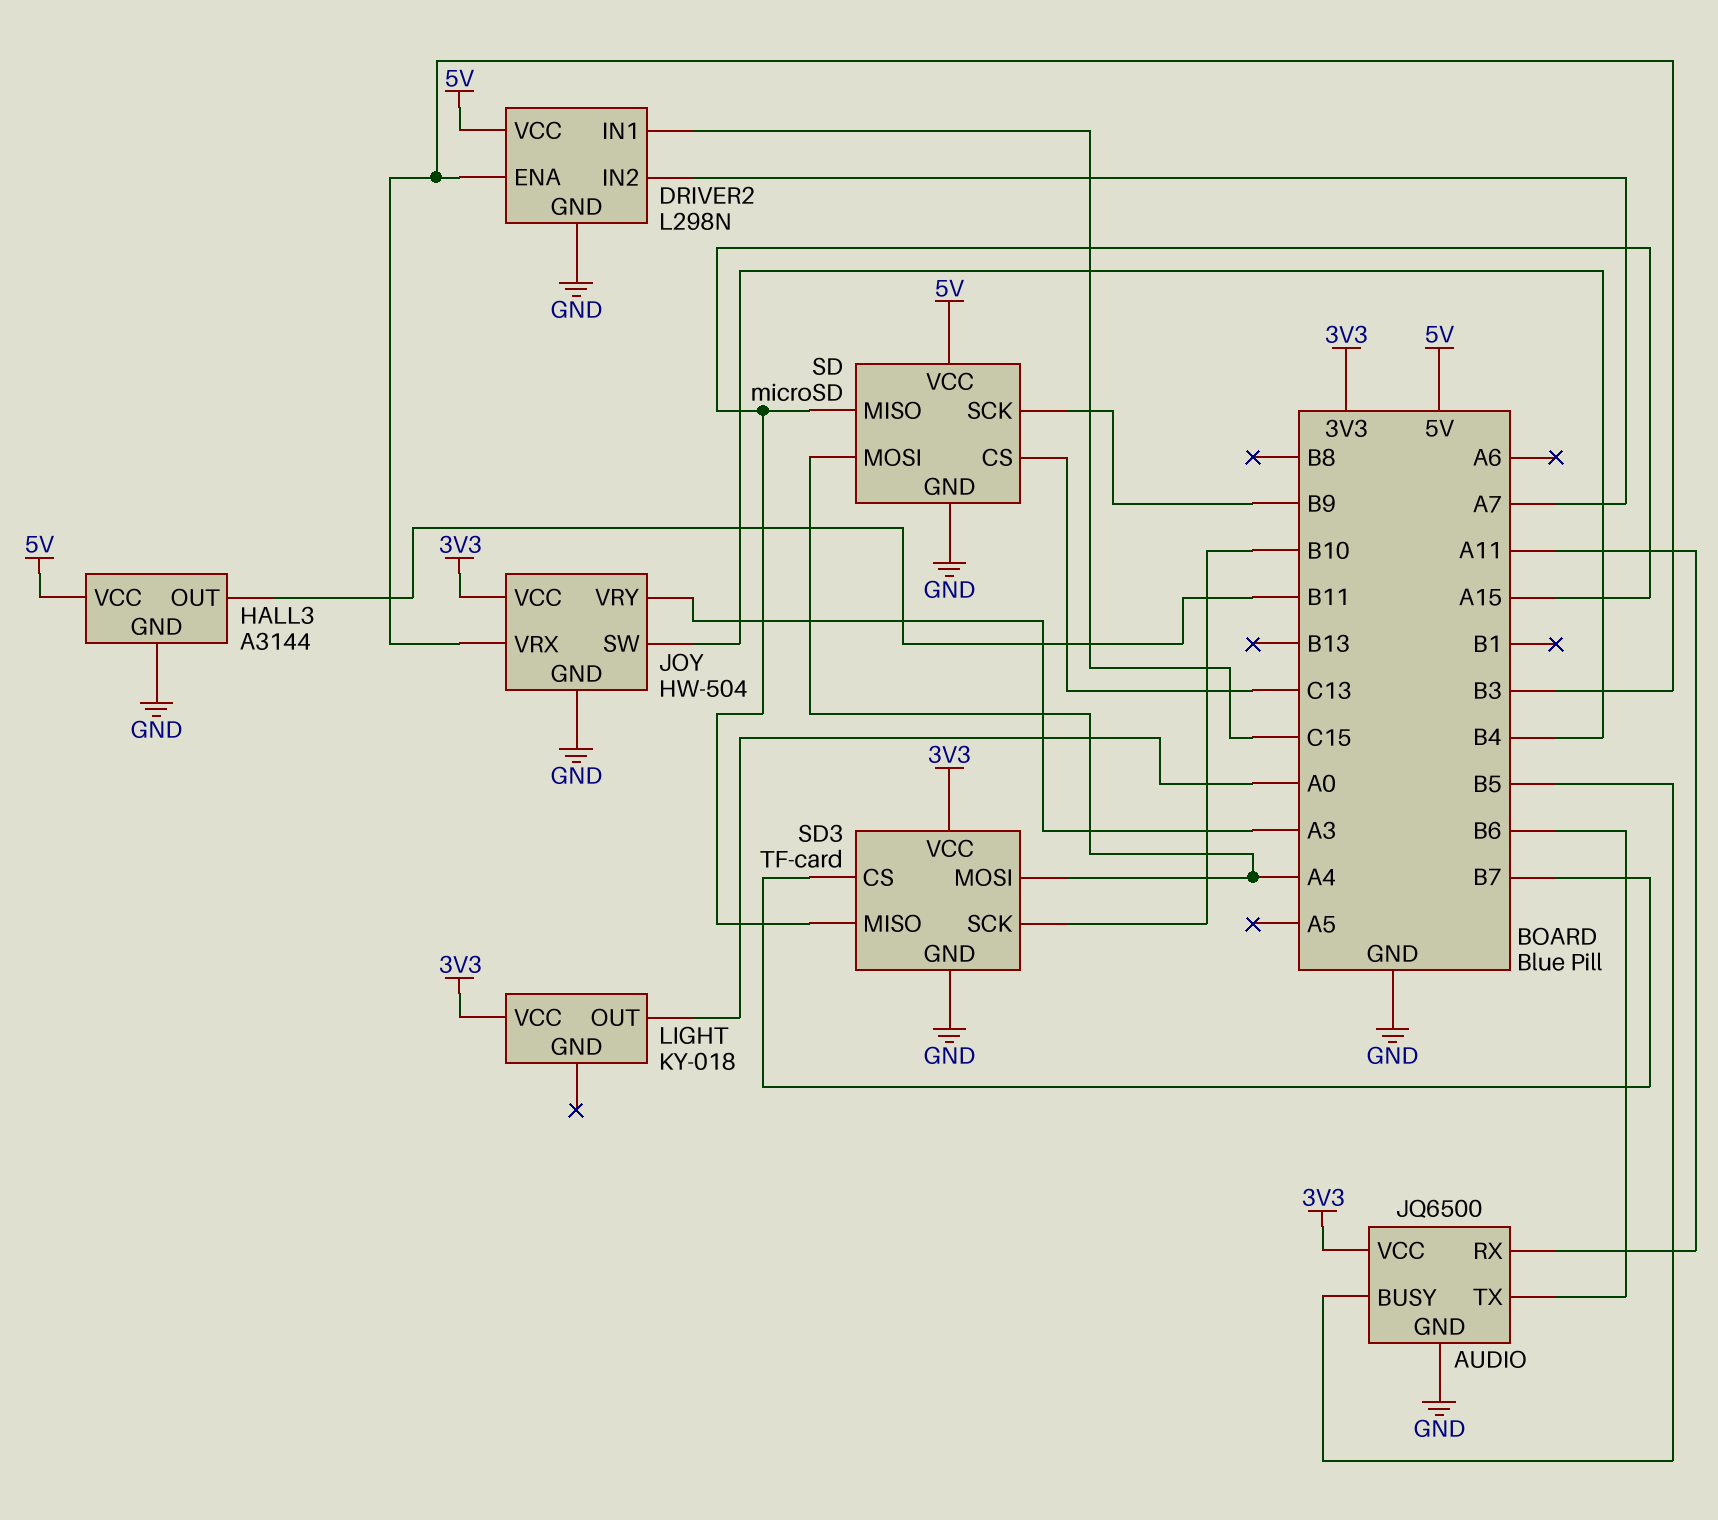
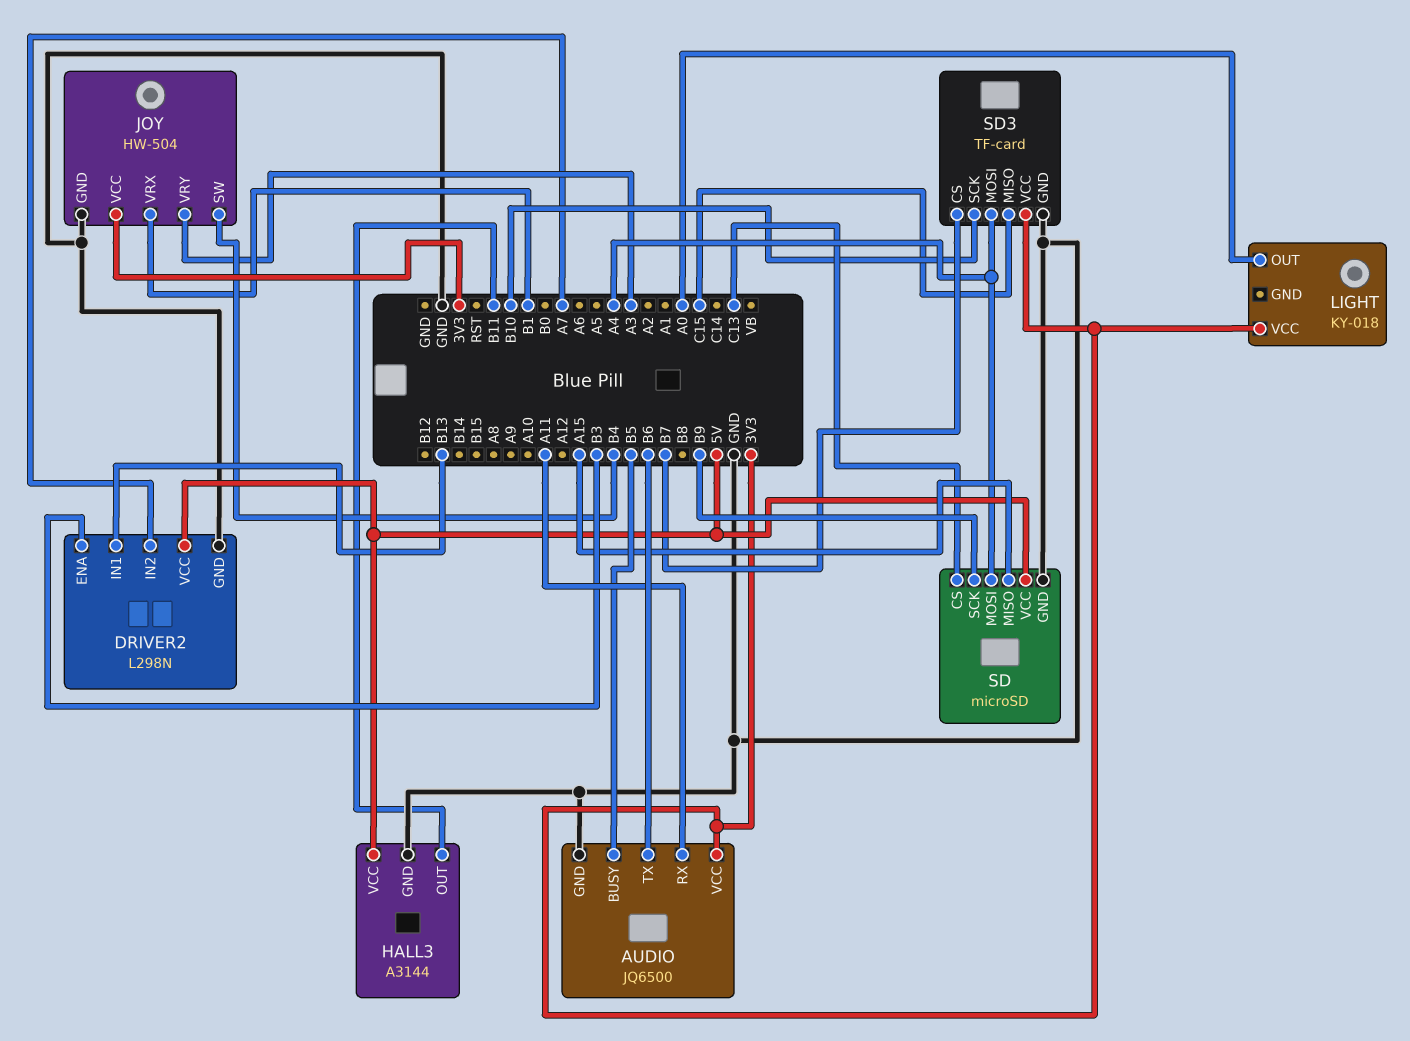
DRIVER2 pin IN1: C15 -> B13
JOY pin VRX: B3 -> B1
SD3 pin MISO: A15 -> C15

